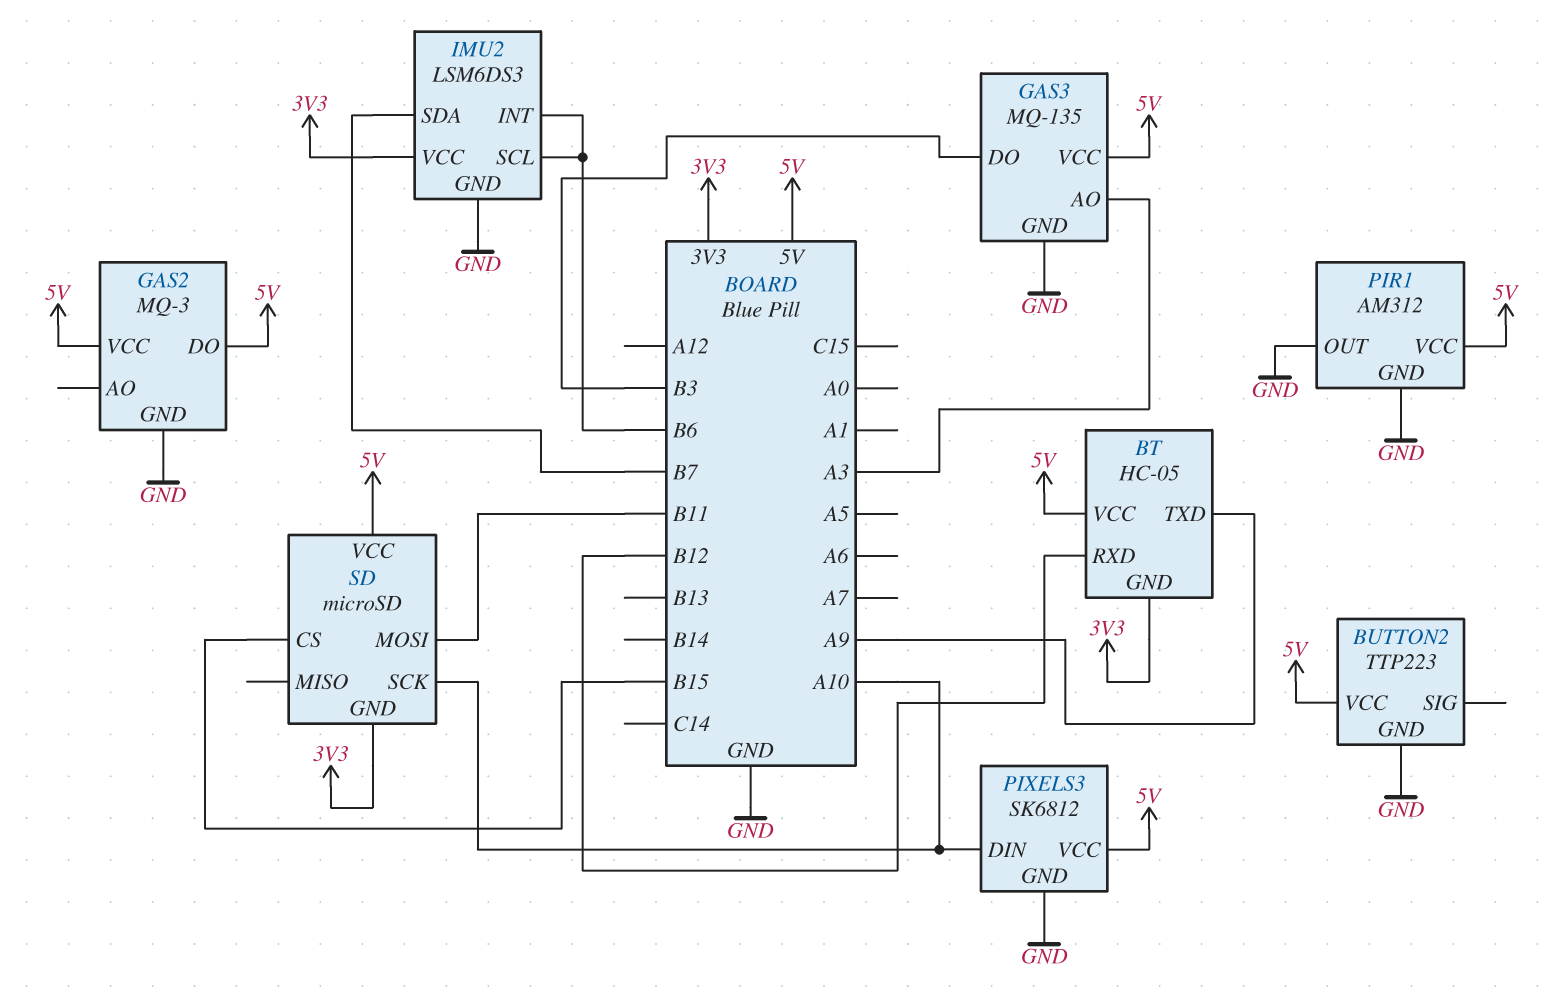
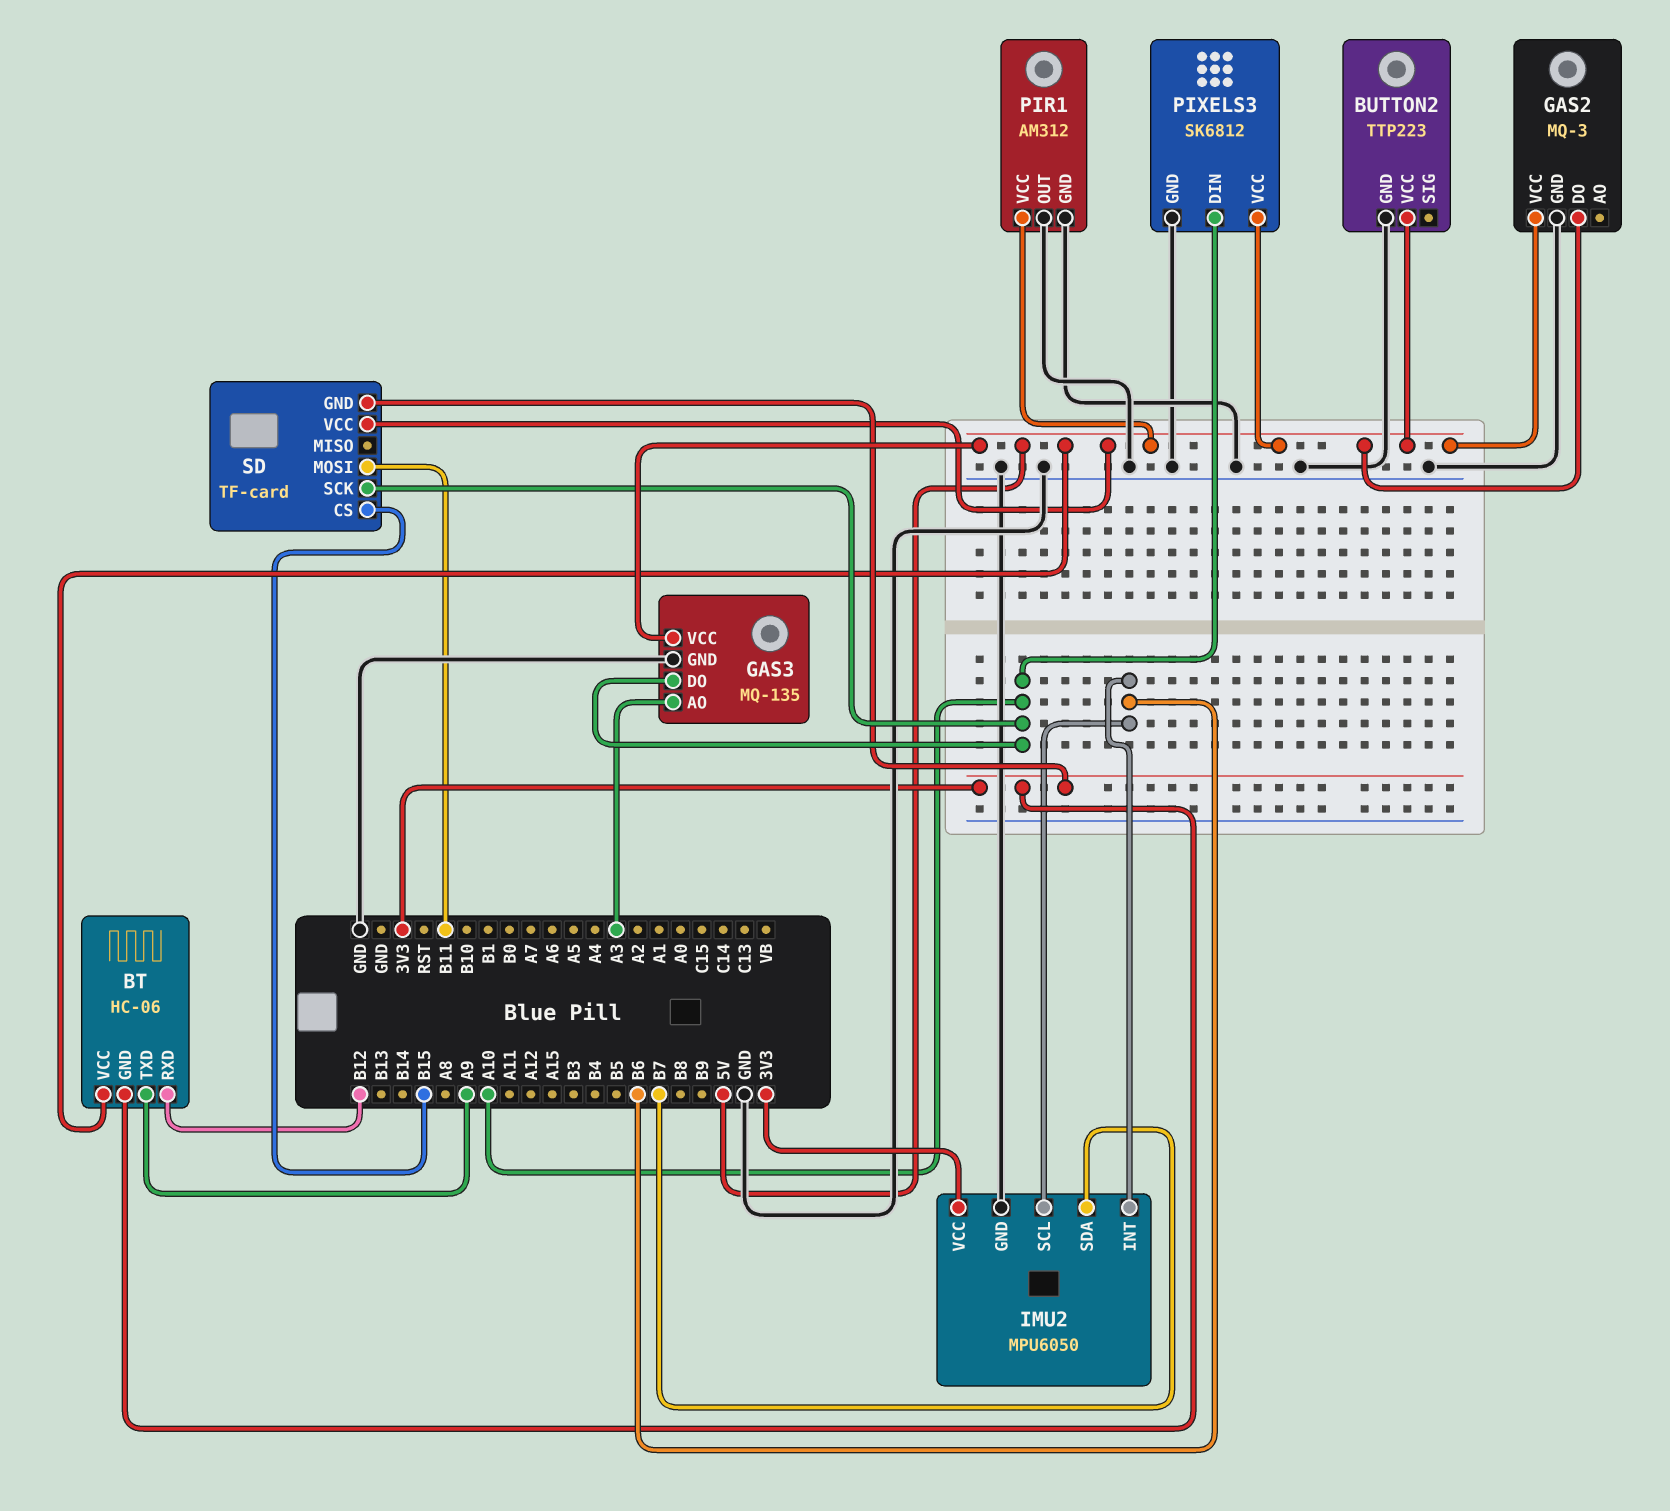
BT: HC-05 -> HC-06
GAS3 pin DO: B3 -> A10
IMU2: LSM6DS3 -> MPU6050
SD: microSD -> TF-card

